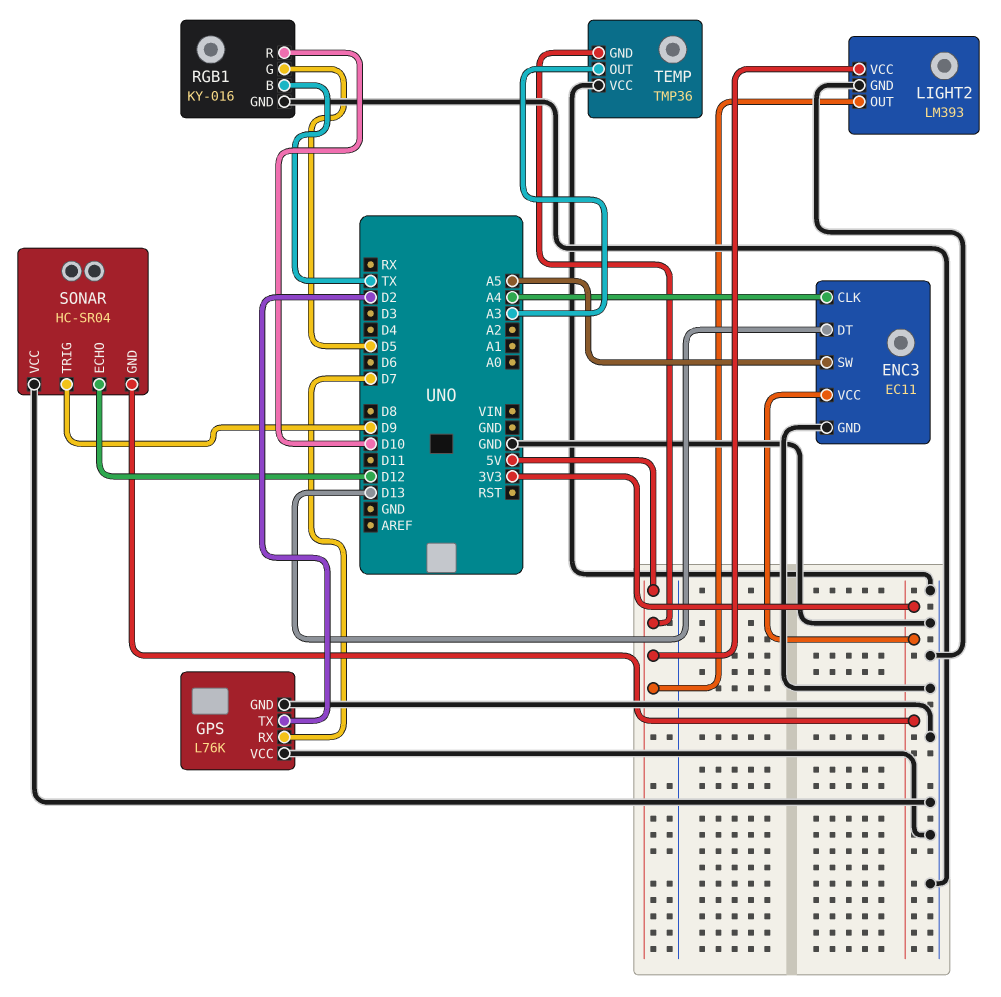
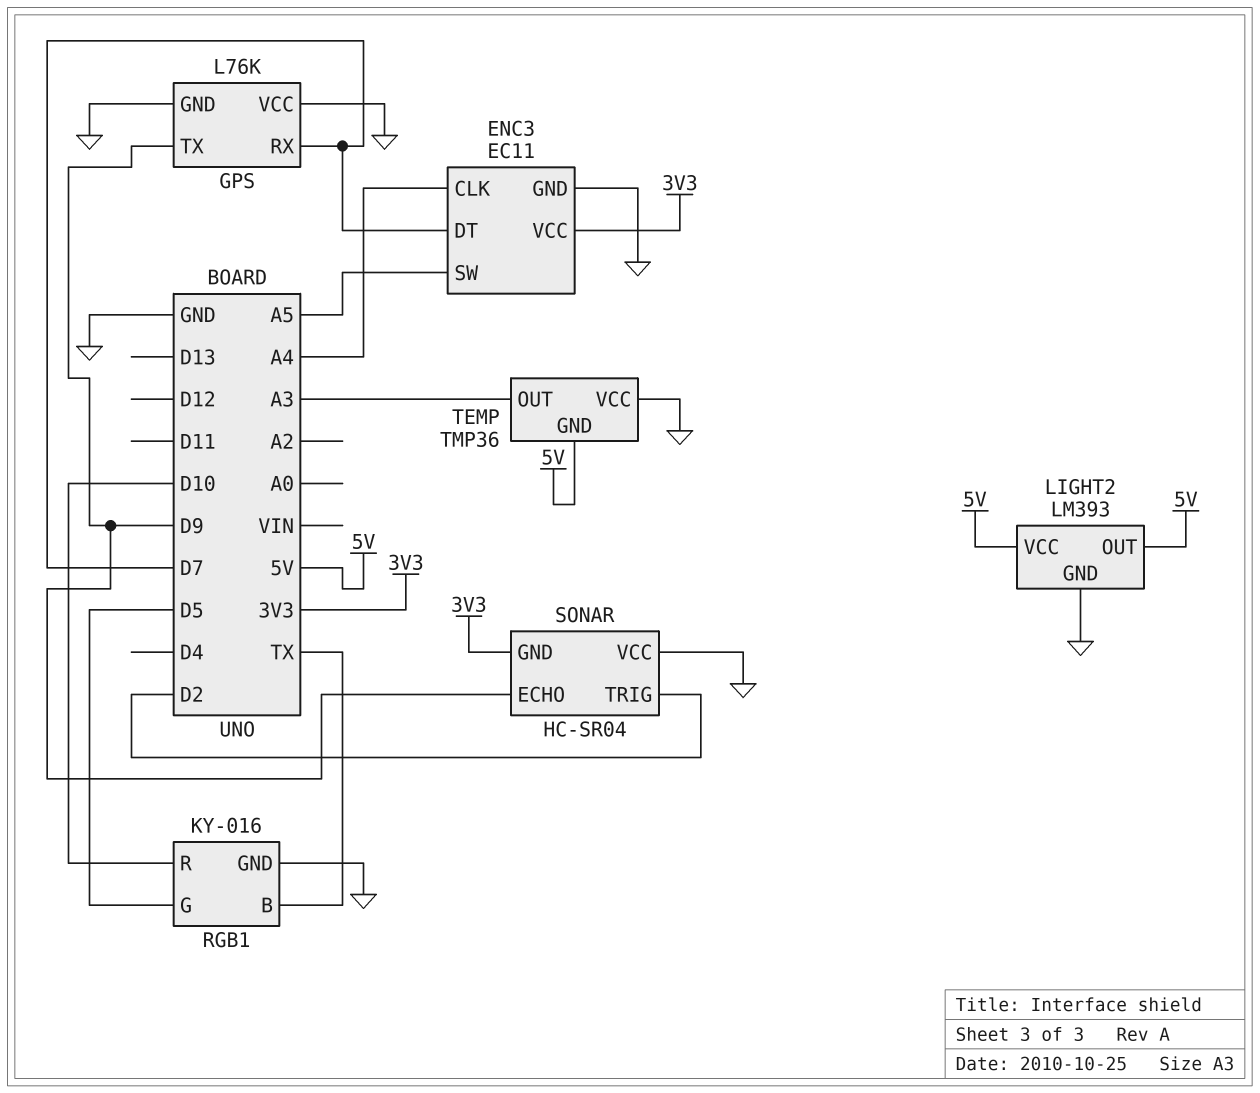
ENC3 pin DT: D13 -> D7
GPS pin TX: D2 -> D9
SONAR pin ECHO: D12 -> D9
SONAR pin TRIG: D9 -> D2

